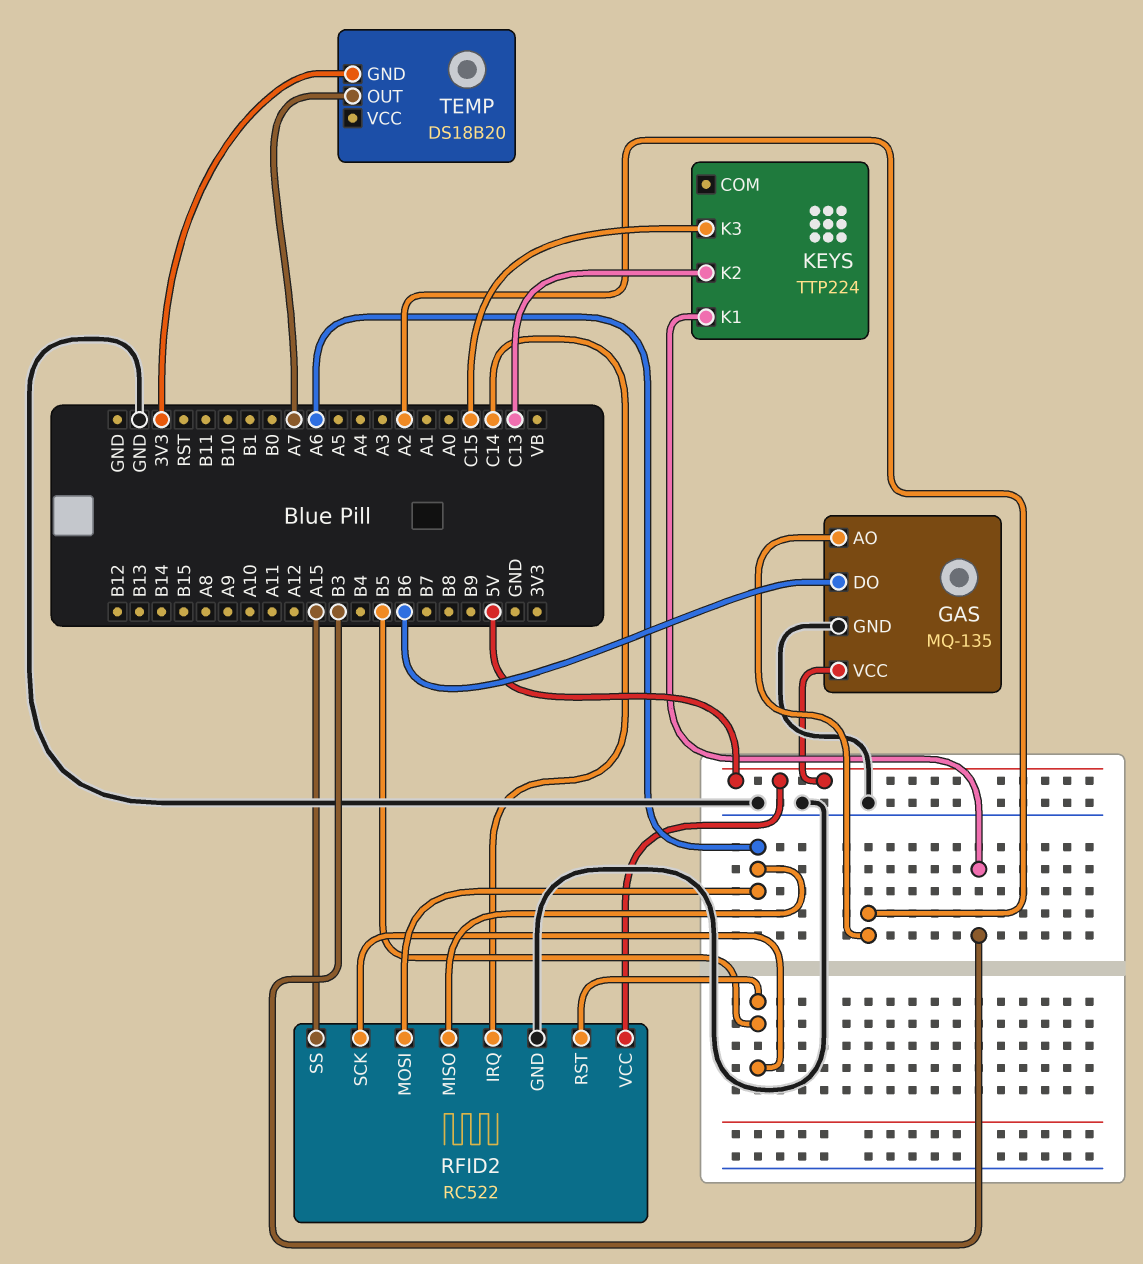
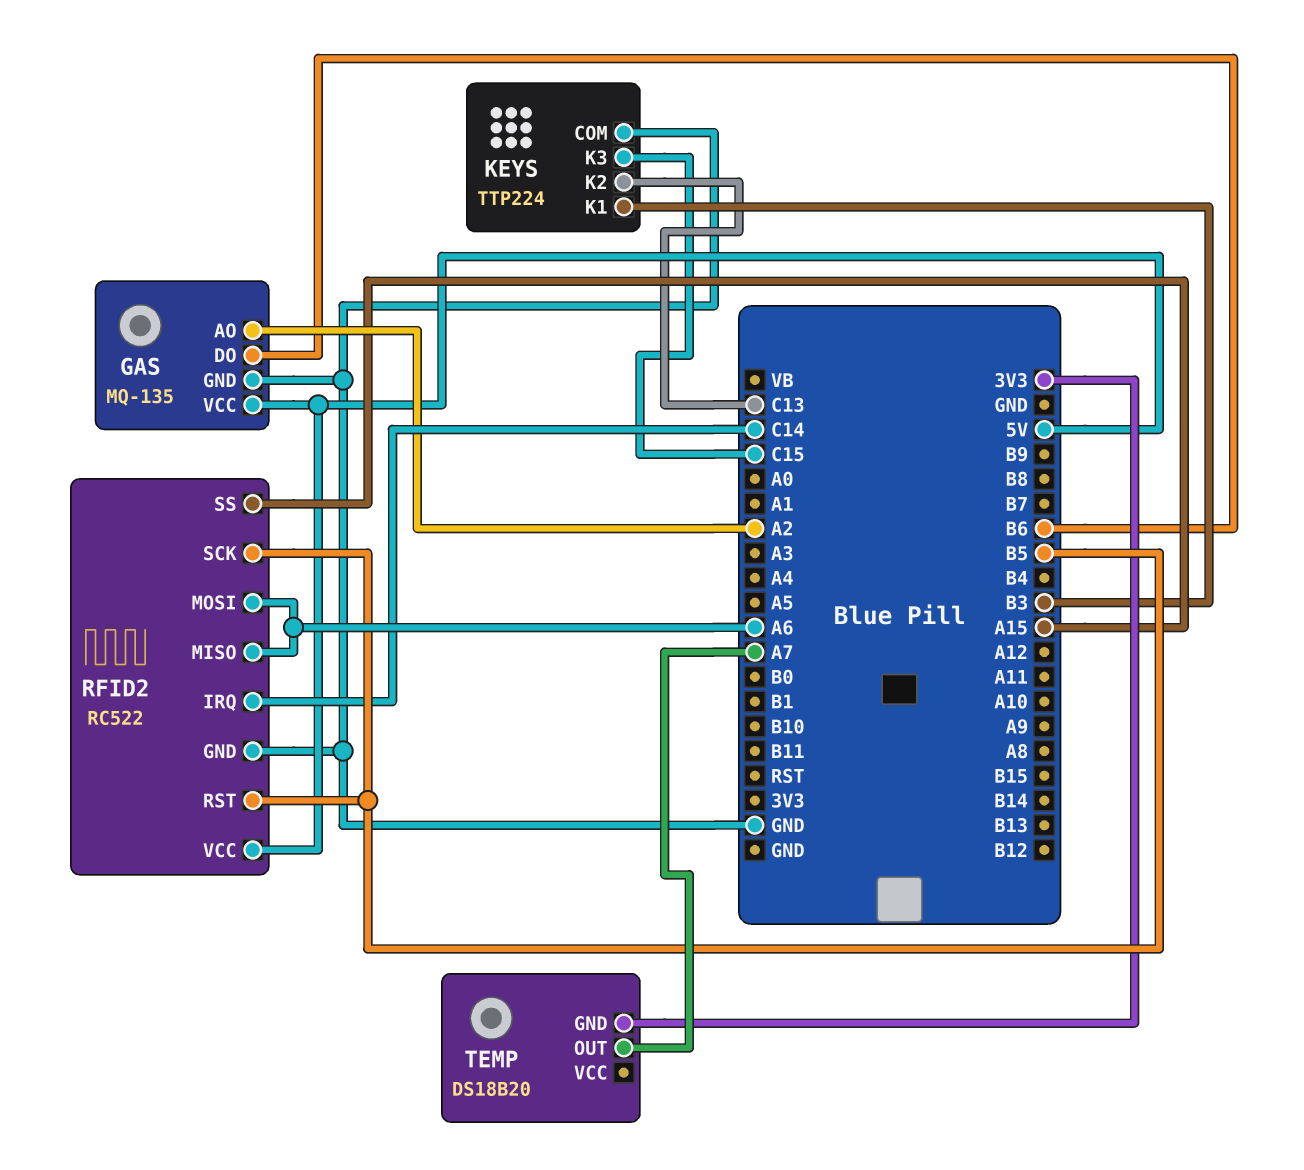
KEYS pin COM: none -> GND

